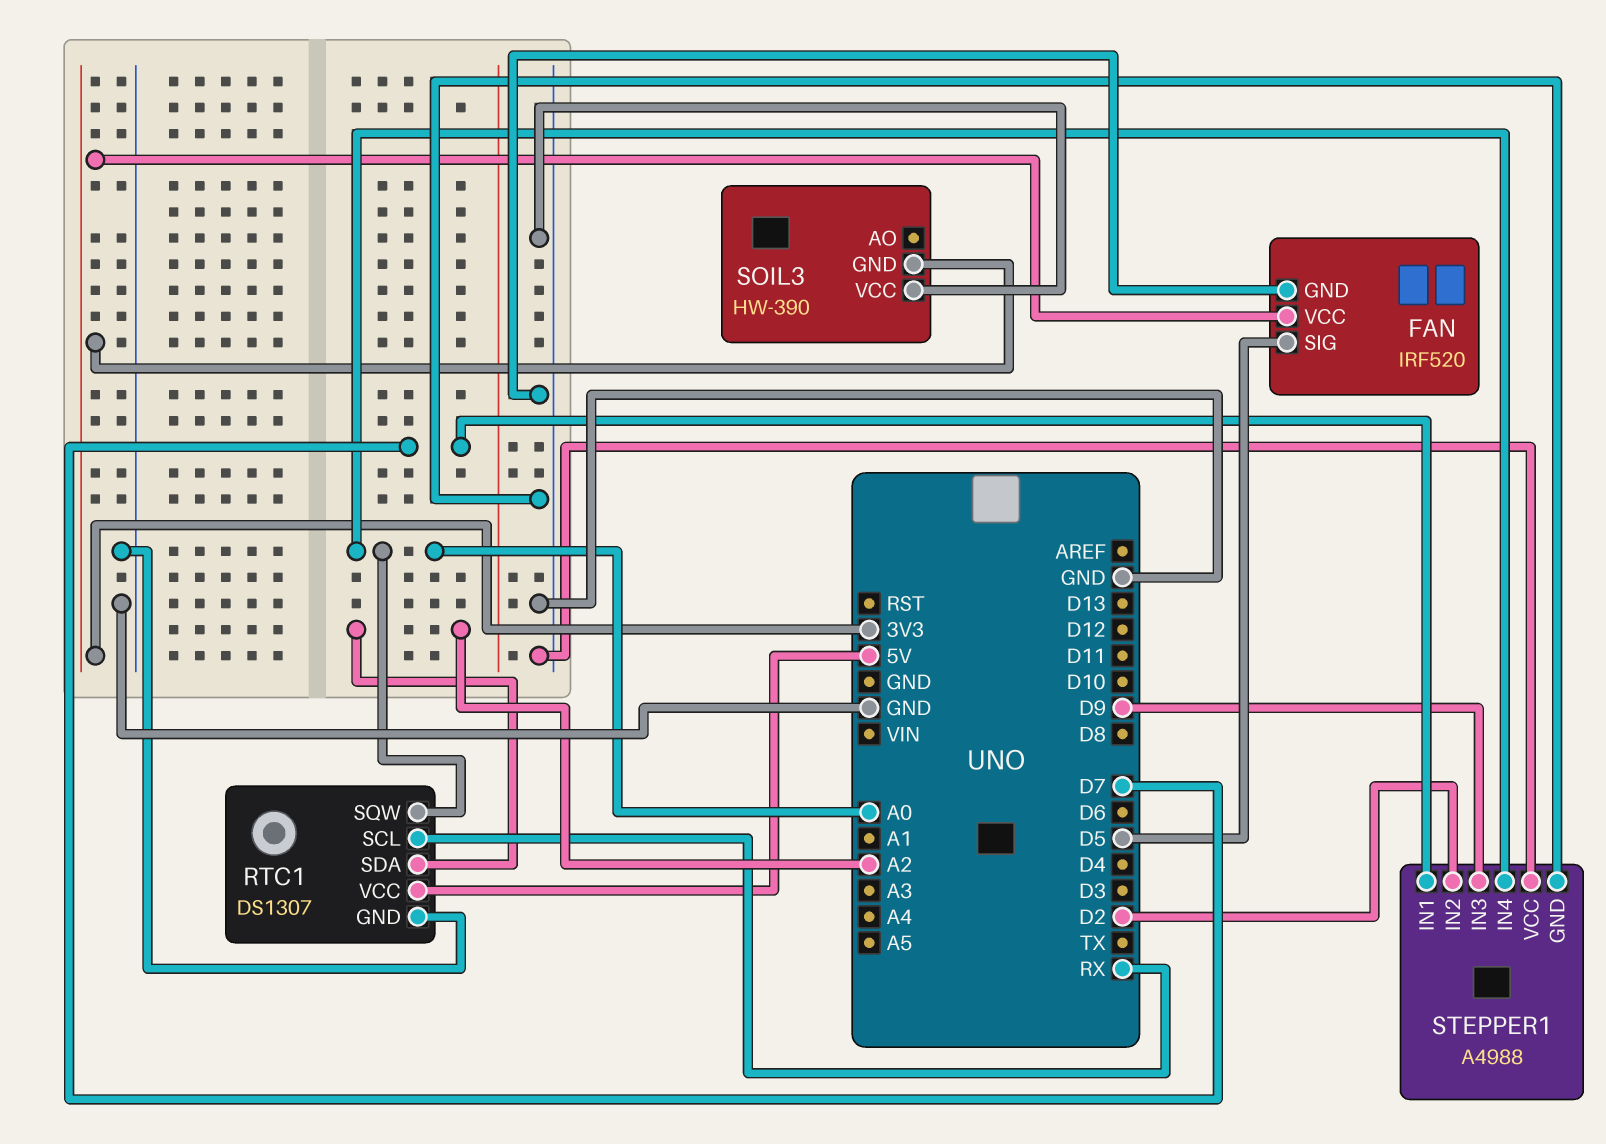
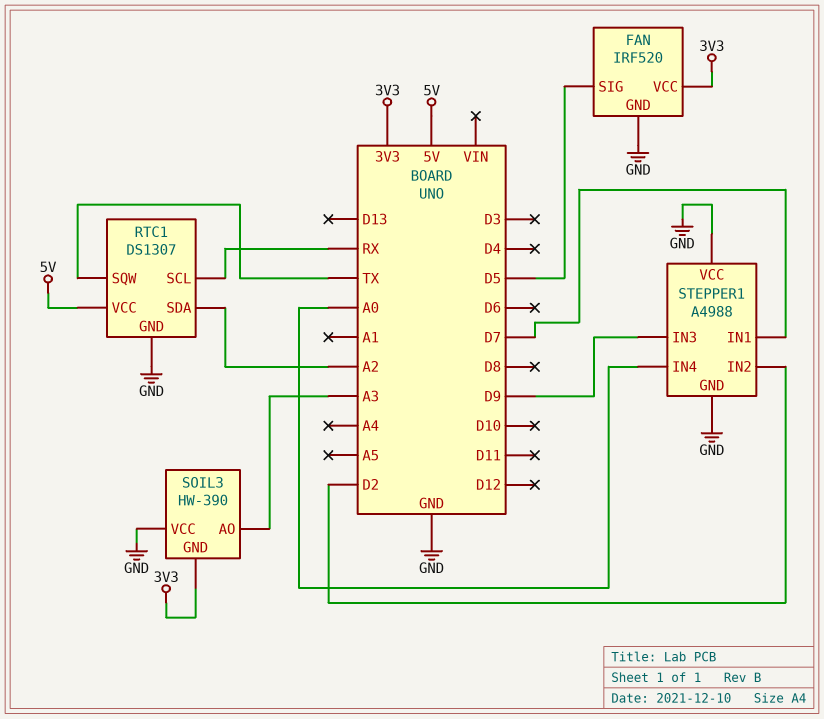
RTC1 pin SQW: A0 -> TX
SOIL3 pin AO: none -> A3

